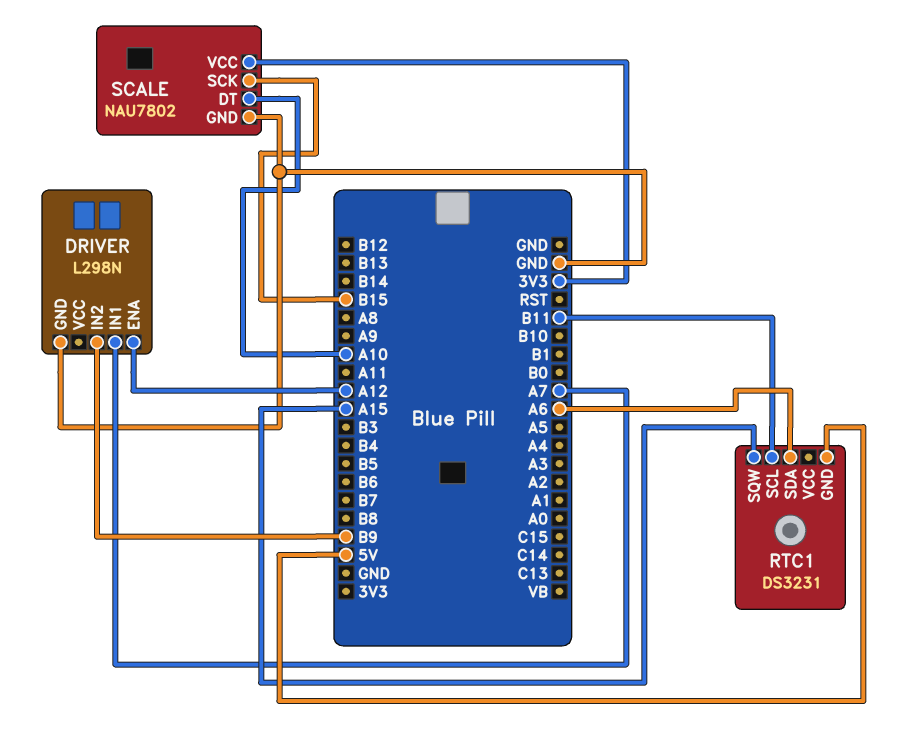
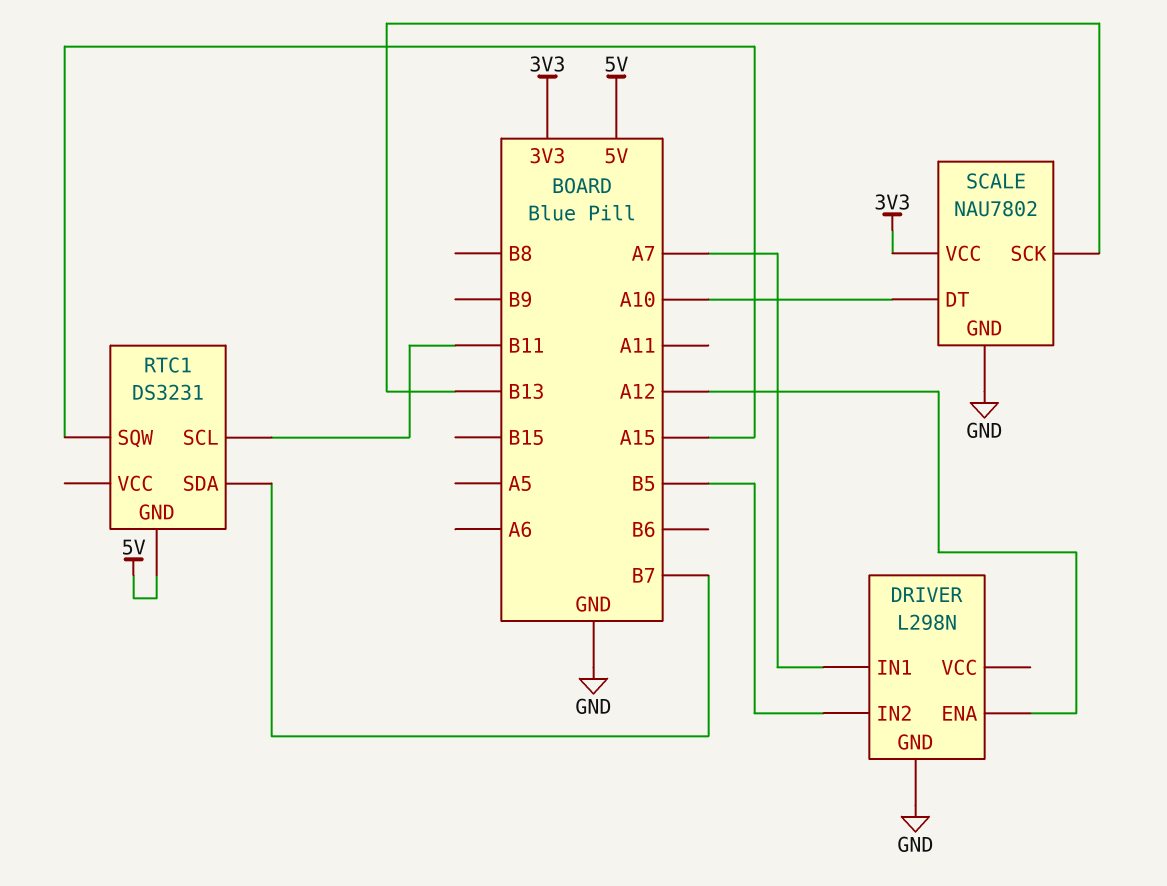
DRIVER pin IN2: B9 -> B5
RTC1 pin SDA: A6 -> B7
SCALE pin SCK: B15 -> B13

